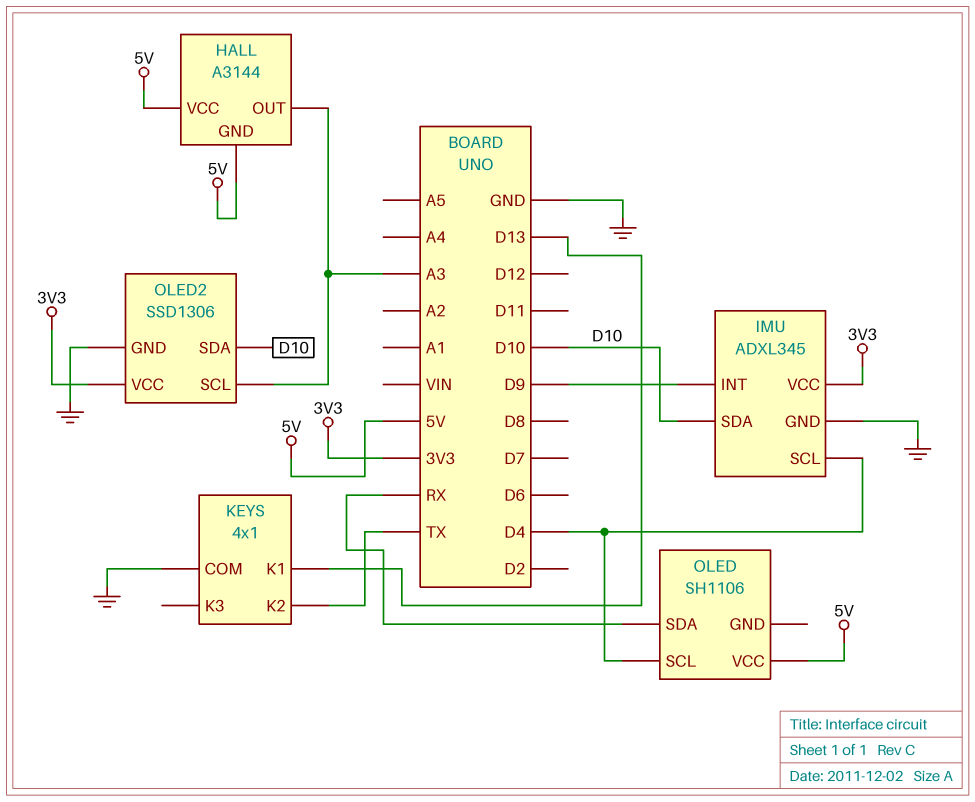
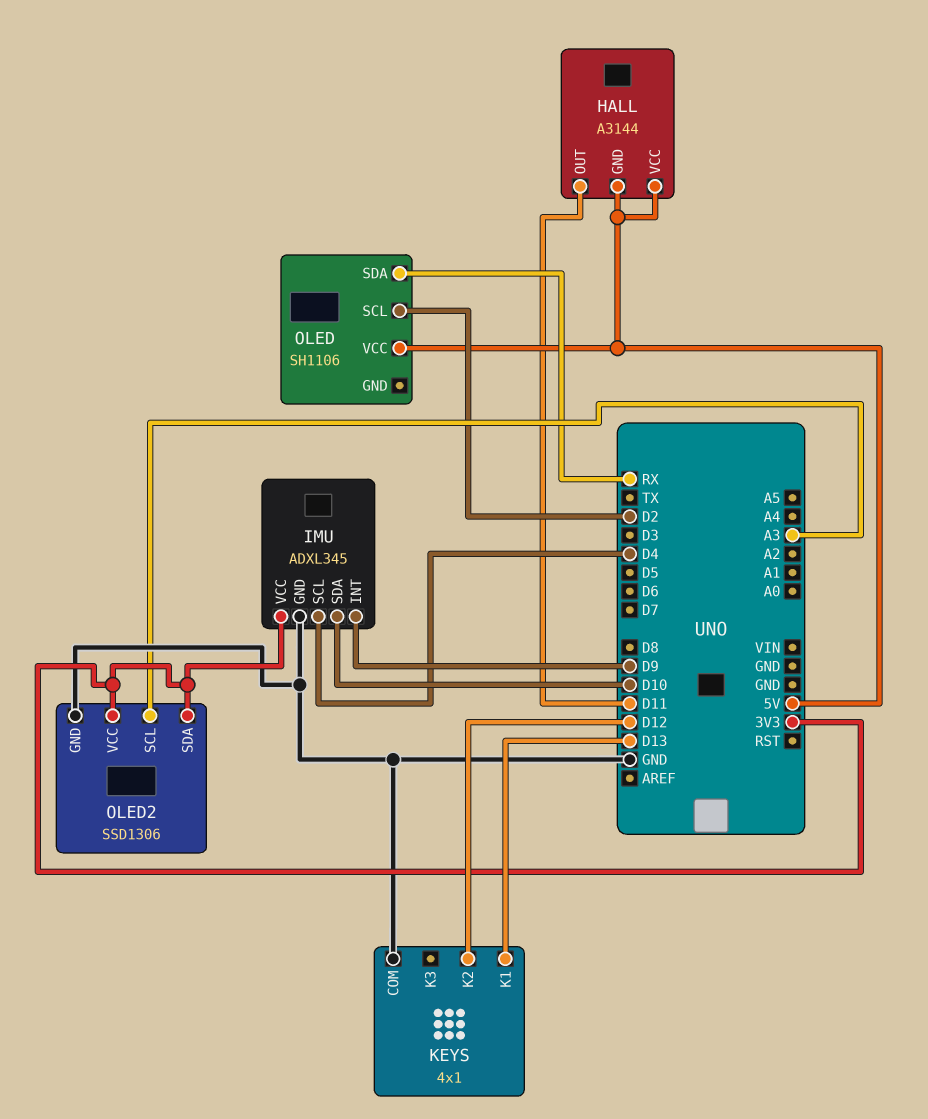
HALL pin OUT: A3 -> D11
KEYS pin K2: TX -> D12
OLED pin SCL: D4 -> D2
OLED2 pin SDA: D10 -> 3V3

